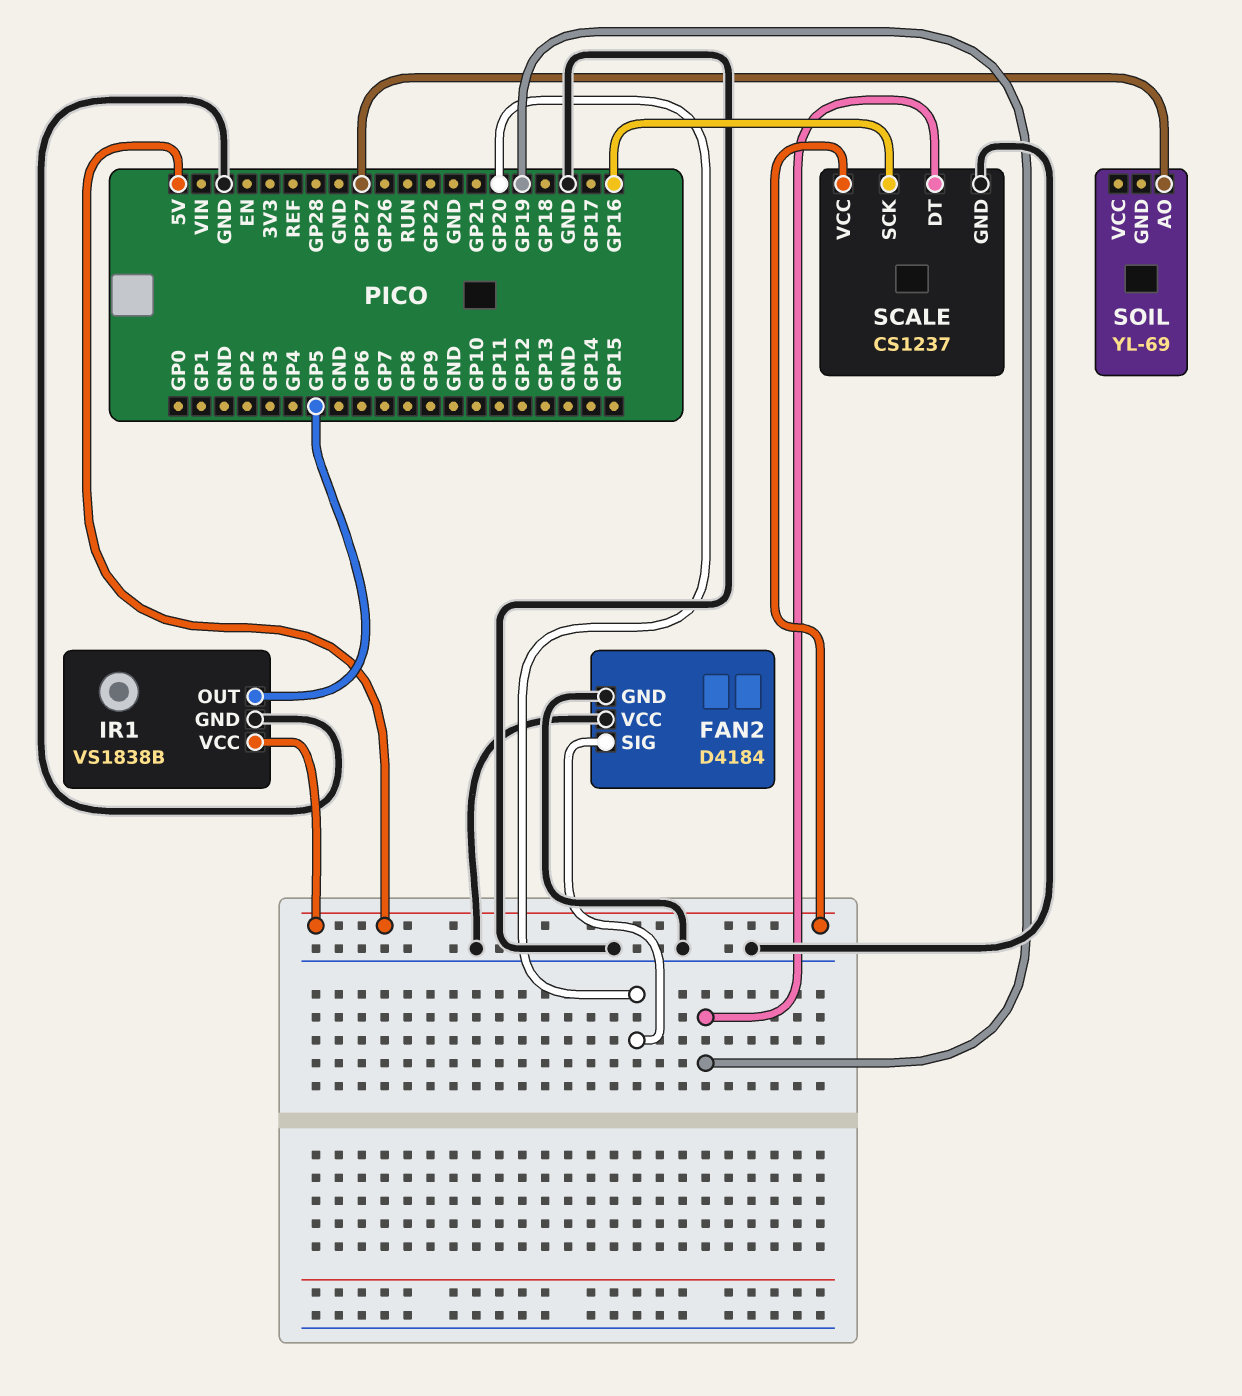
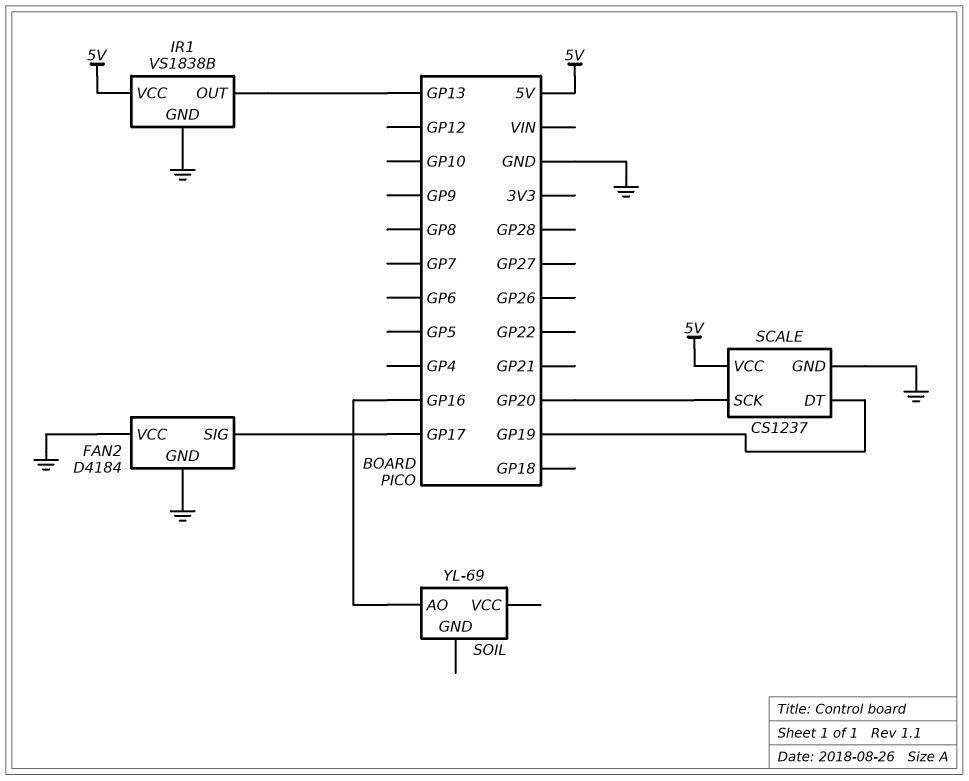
FAN2 pin SIG: GP20 -> GP17
IR1 pin OUT: GP5 -> GP13
SCALE pin SCK: GP16 -> GP20
SOIL pin AO: GP27 -> GP16

